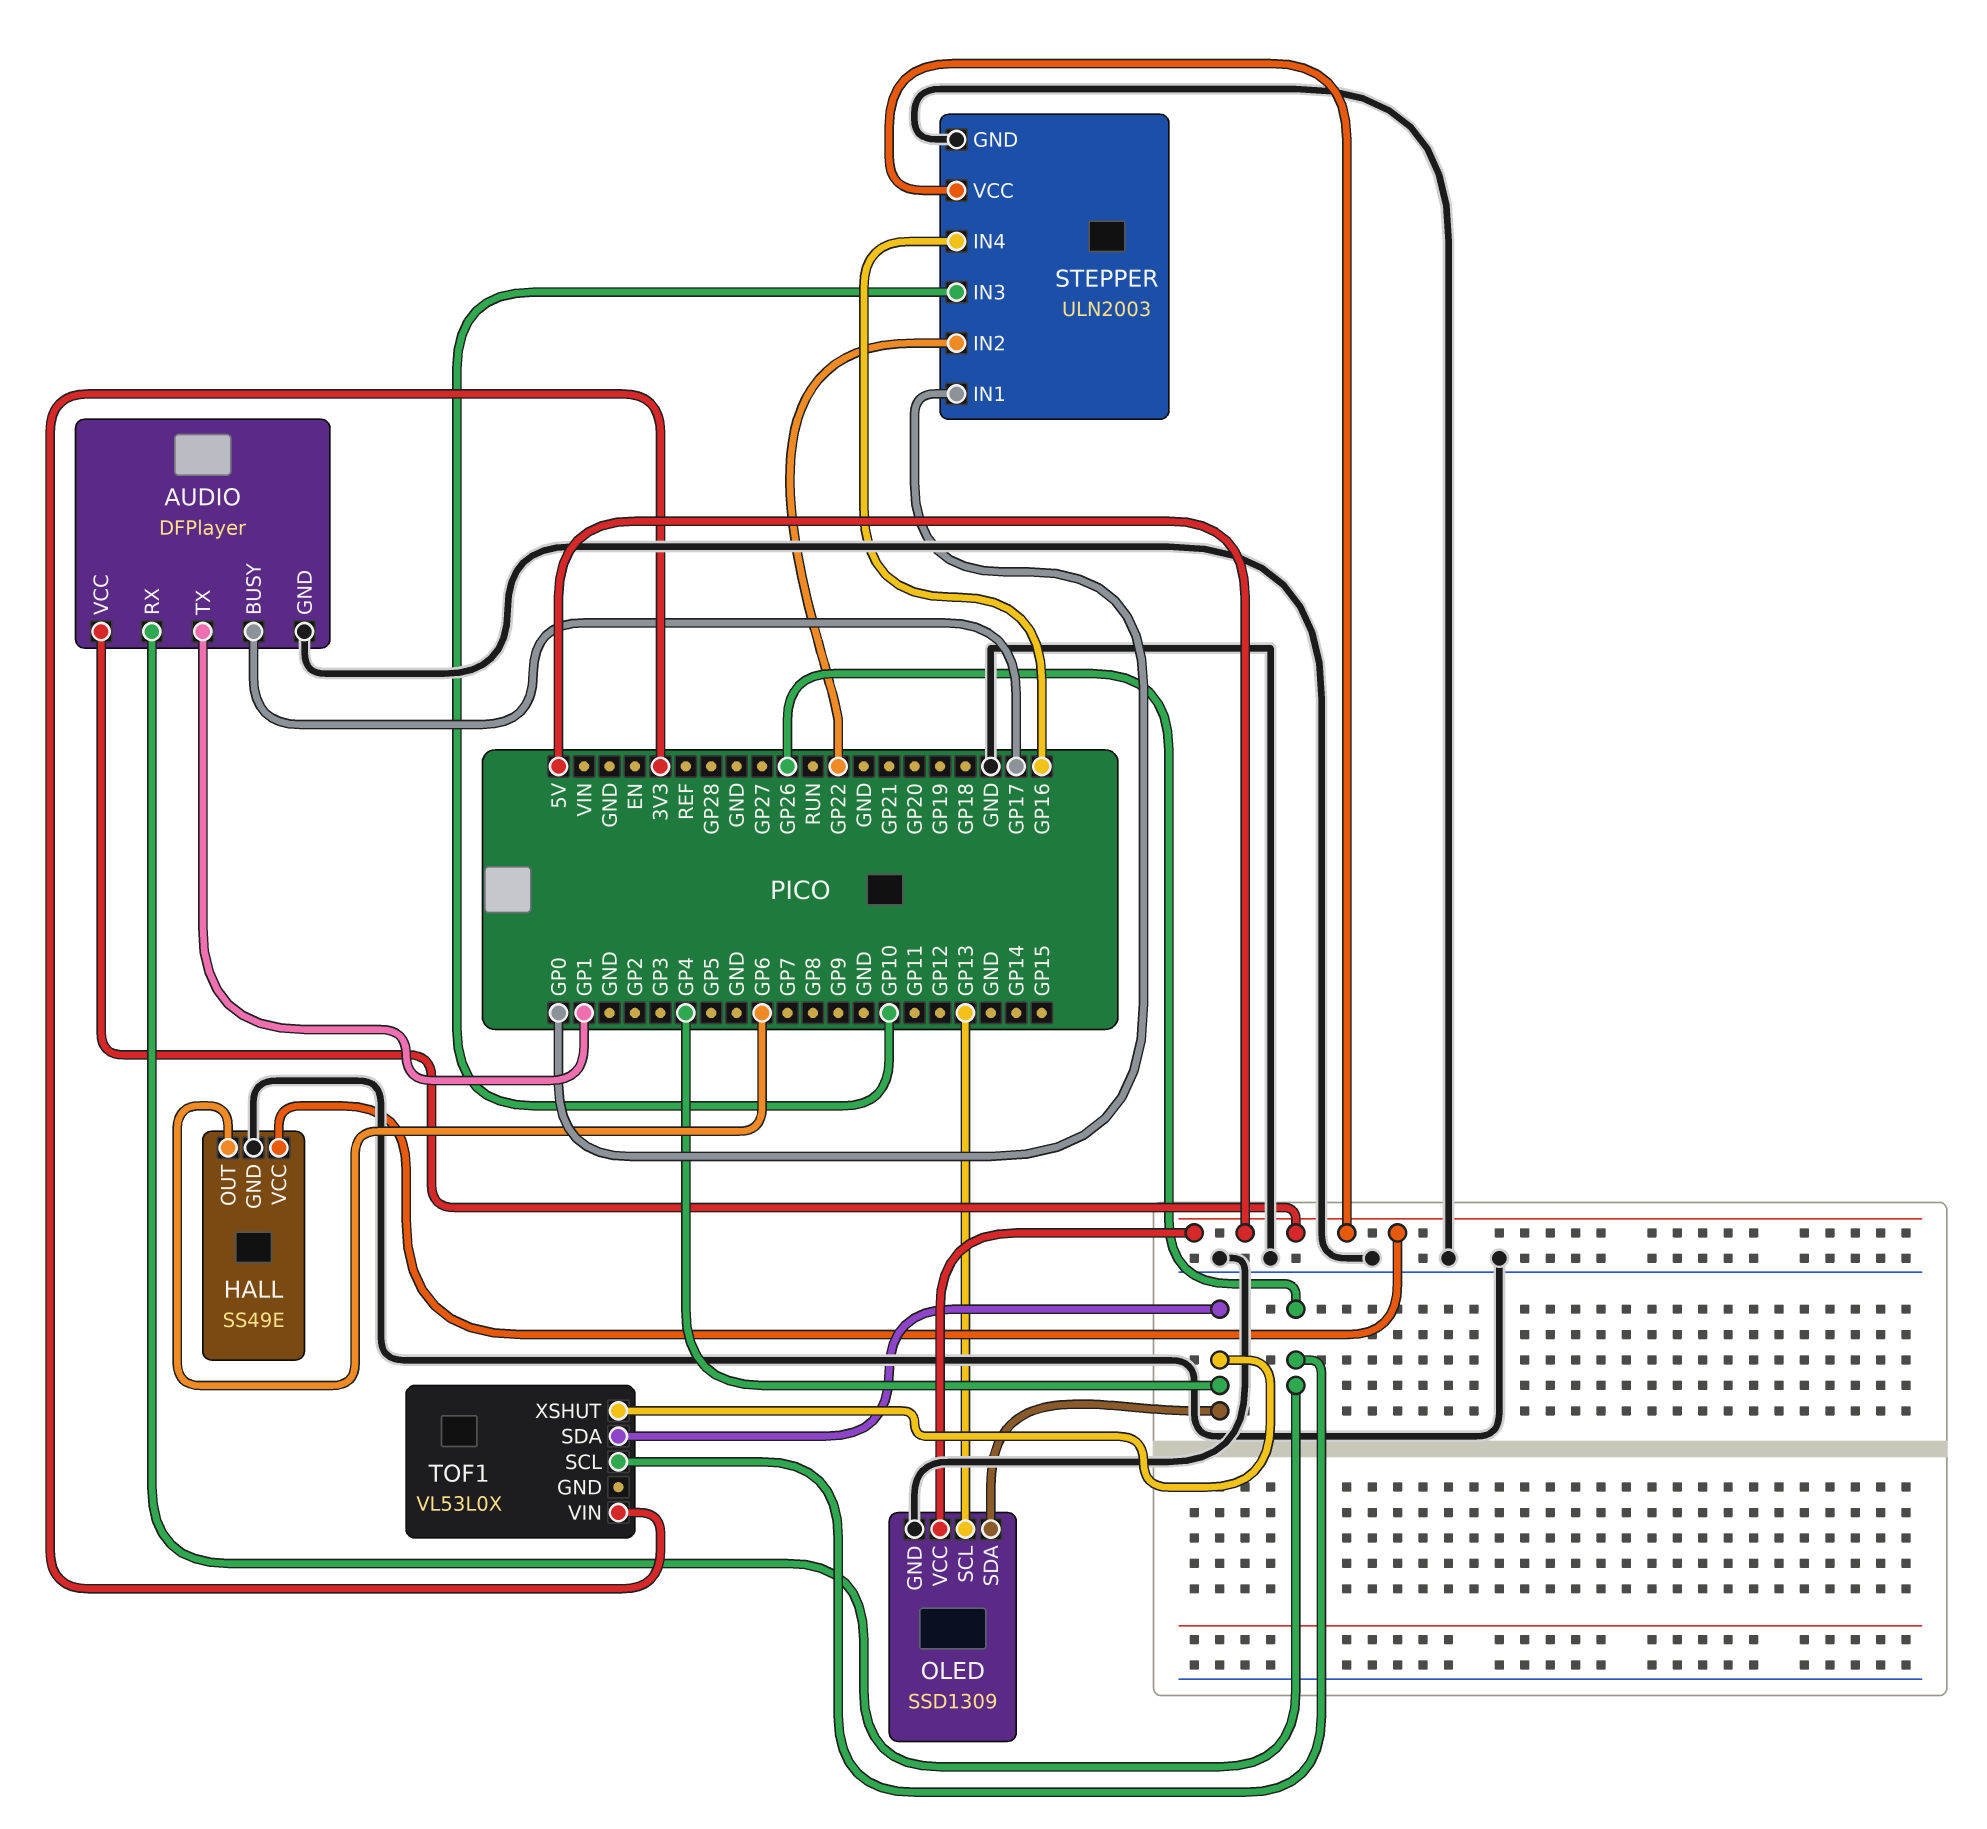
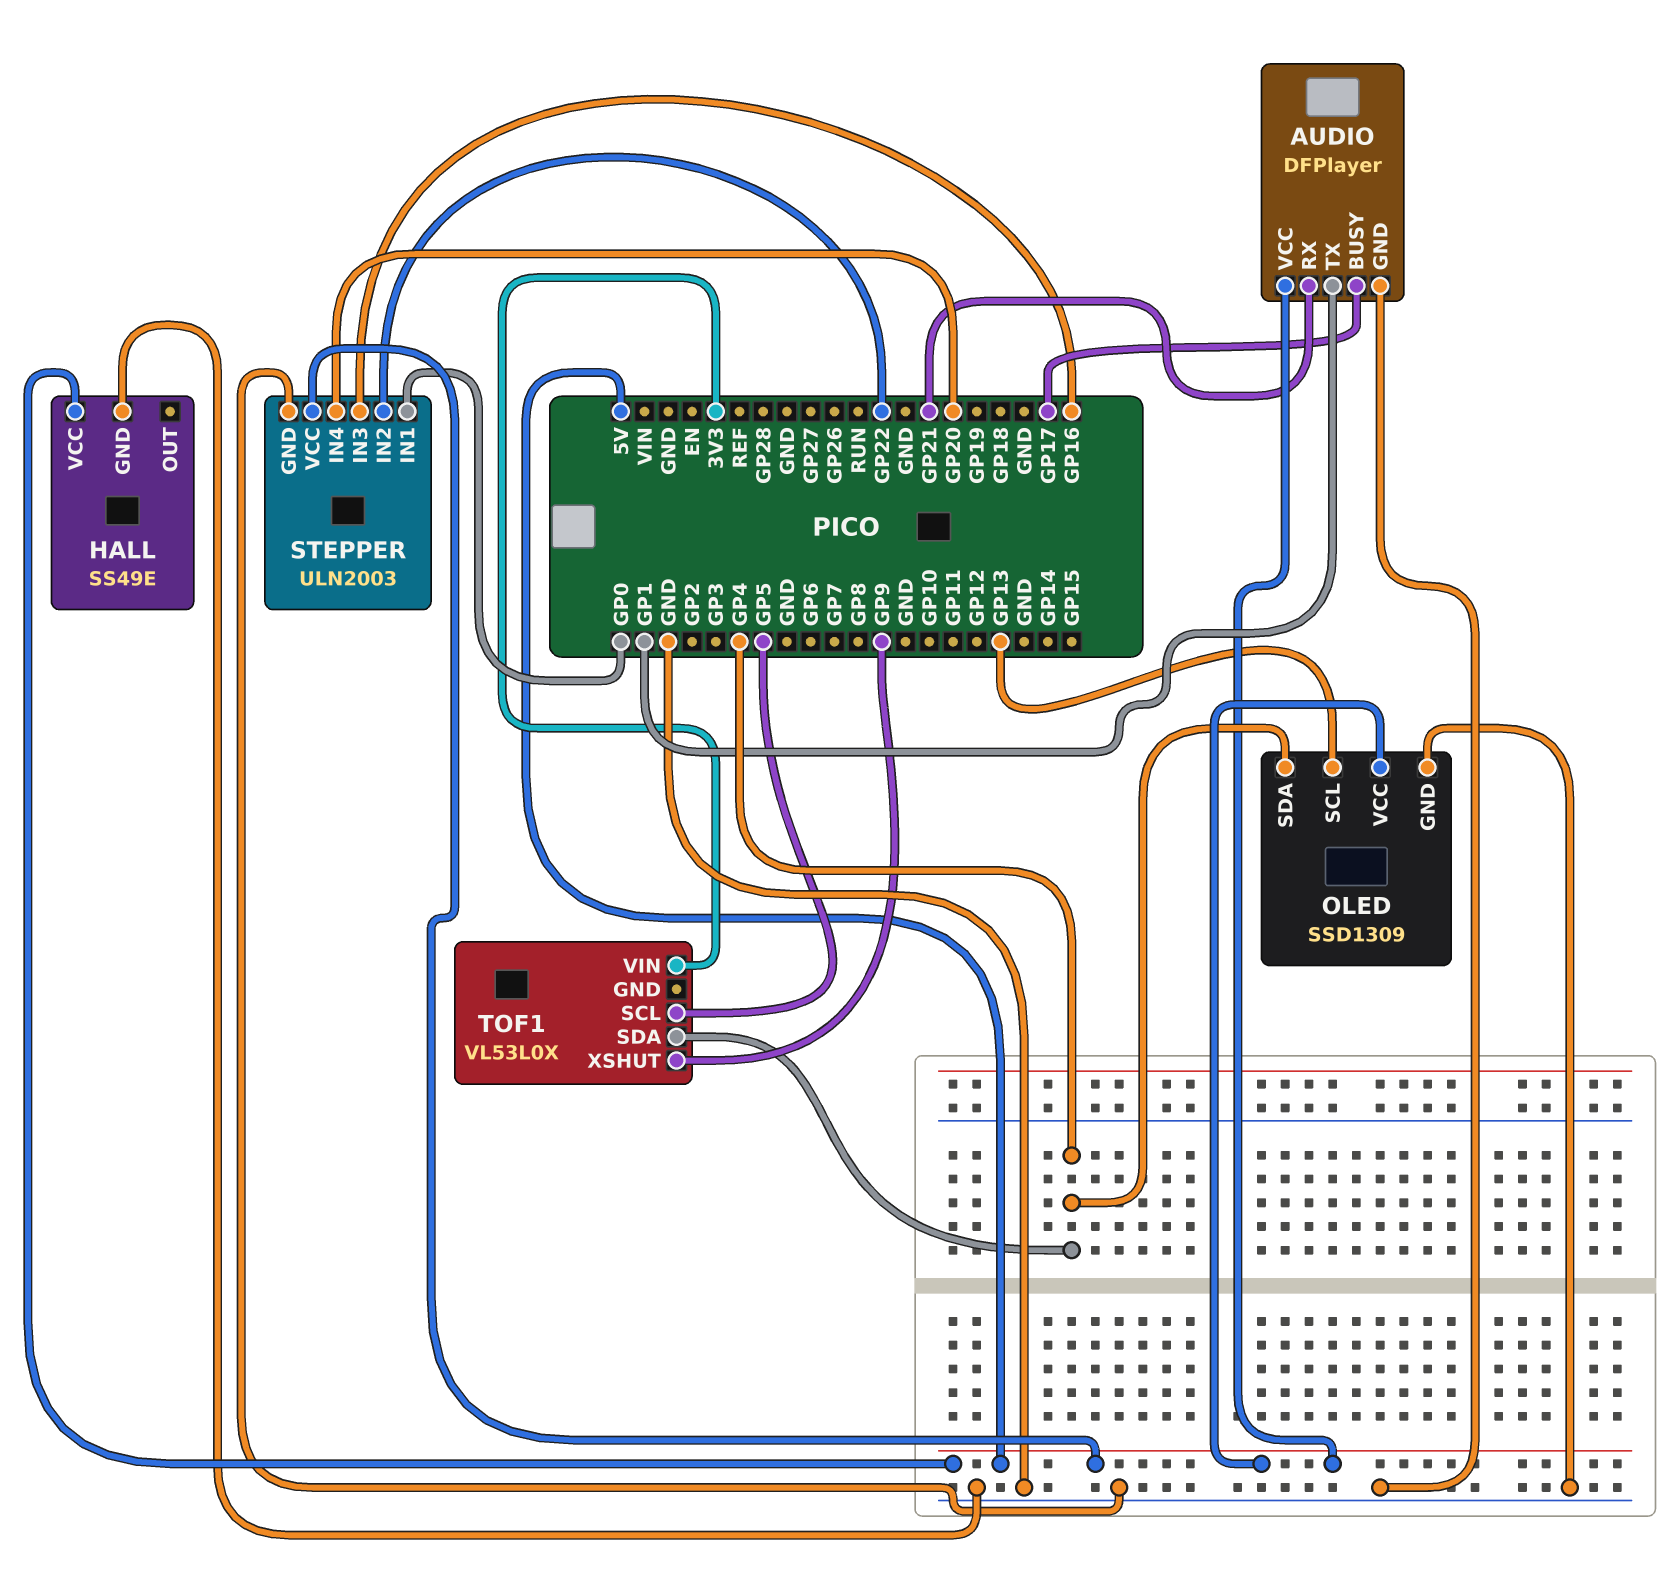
AUDIO pin RX: GP26 -> GP21
HALL pin OUT: GP6 -> none
STEPPER pin IN3: GP10 -> GP16
STEPPER pin IN4: GP16 -> GP20
TOF1 pin SCL: GP26 -> GP5
TOF1 pin XSHUT: GP4 -> GP9

